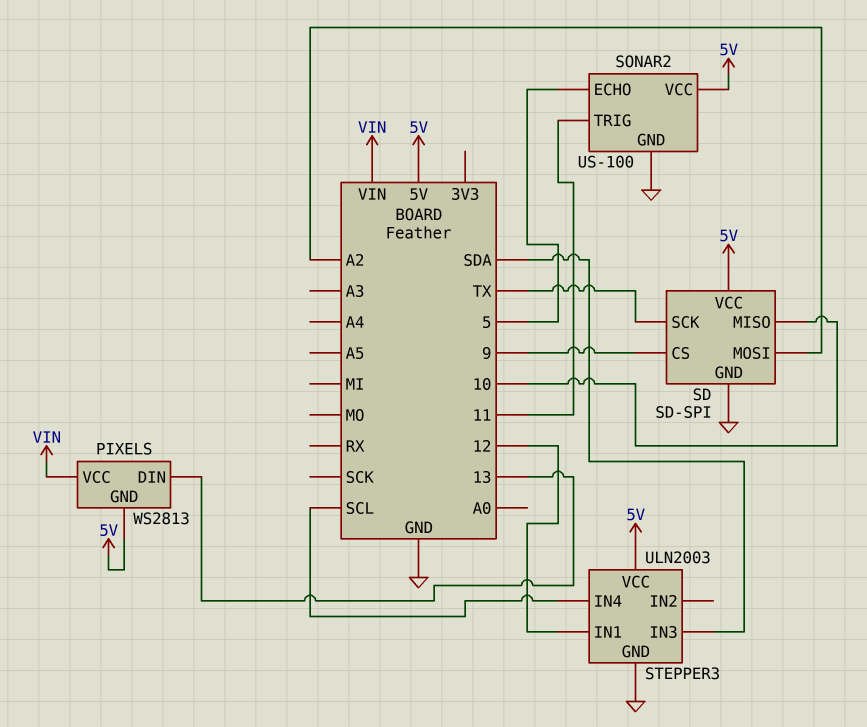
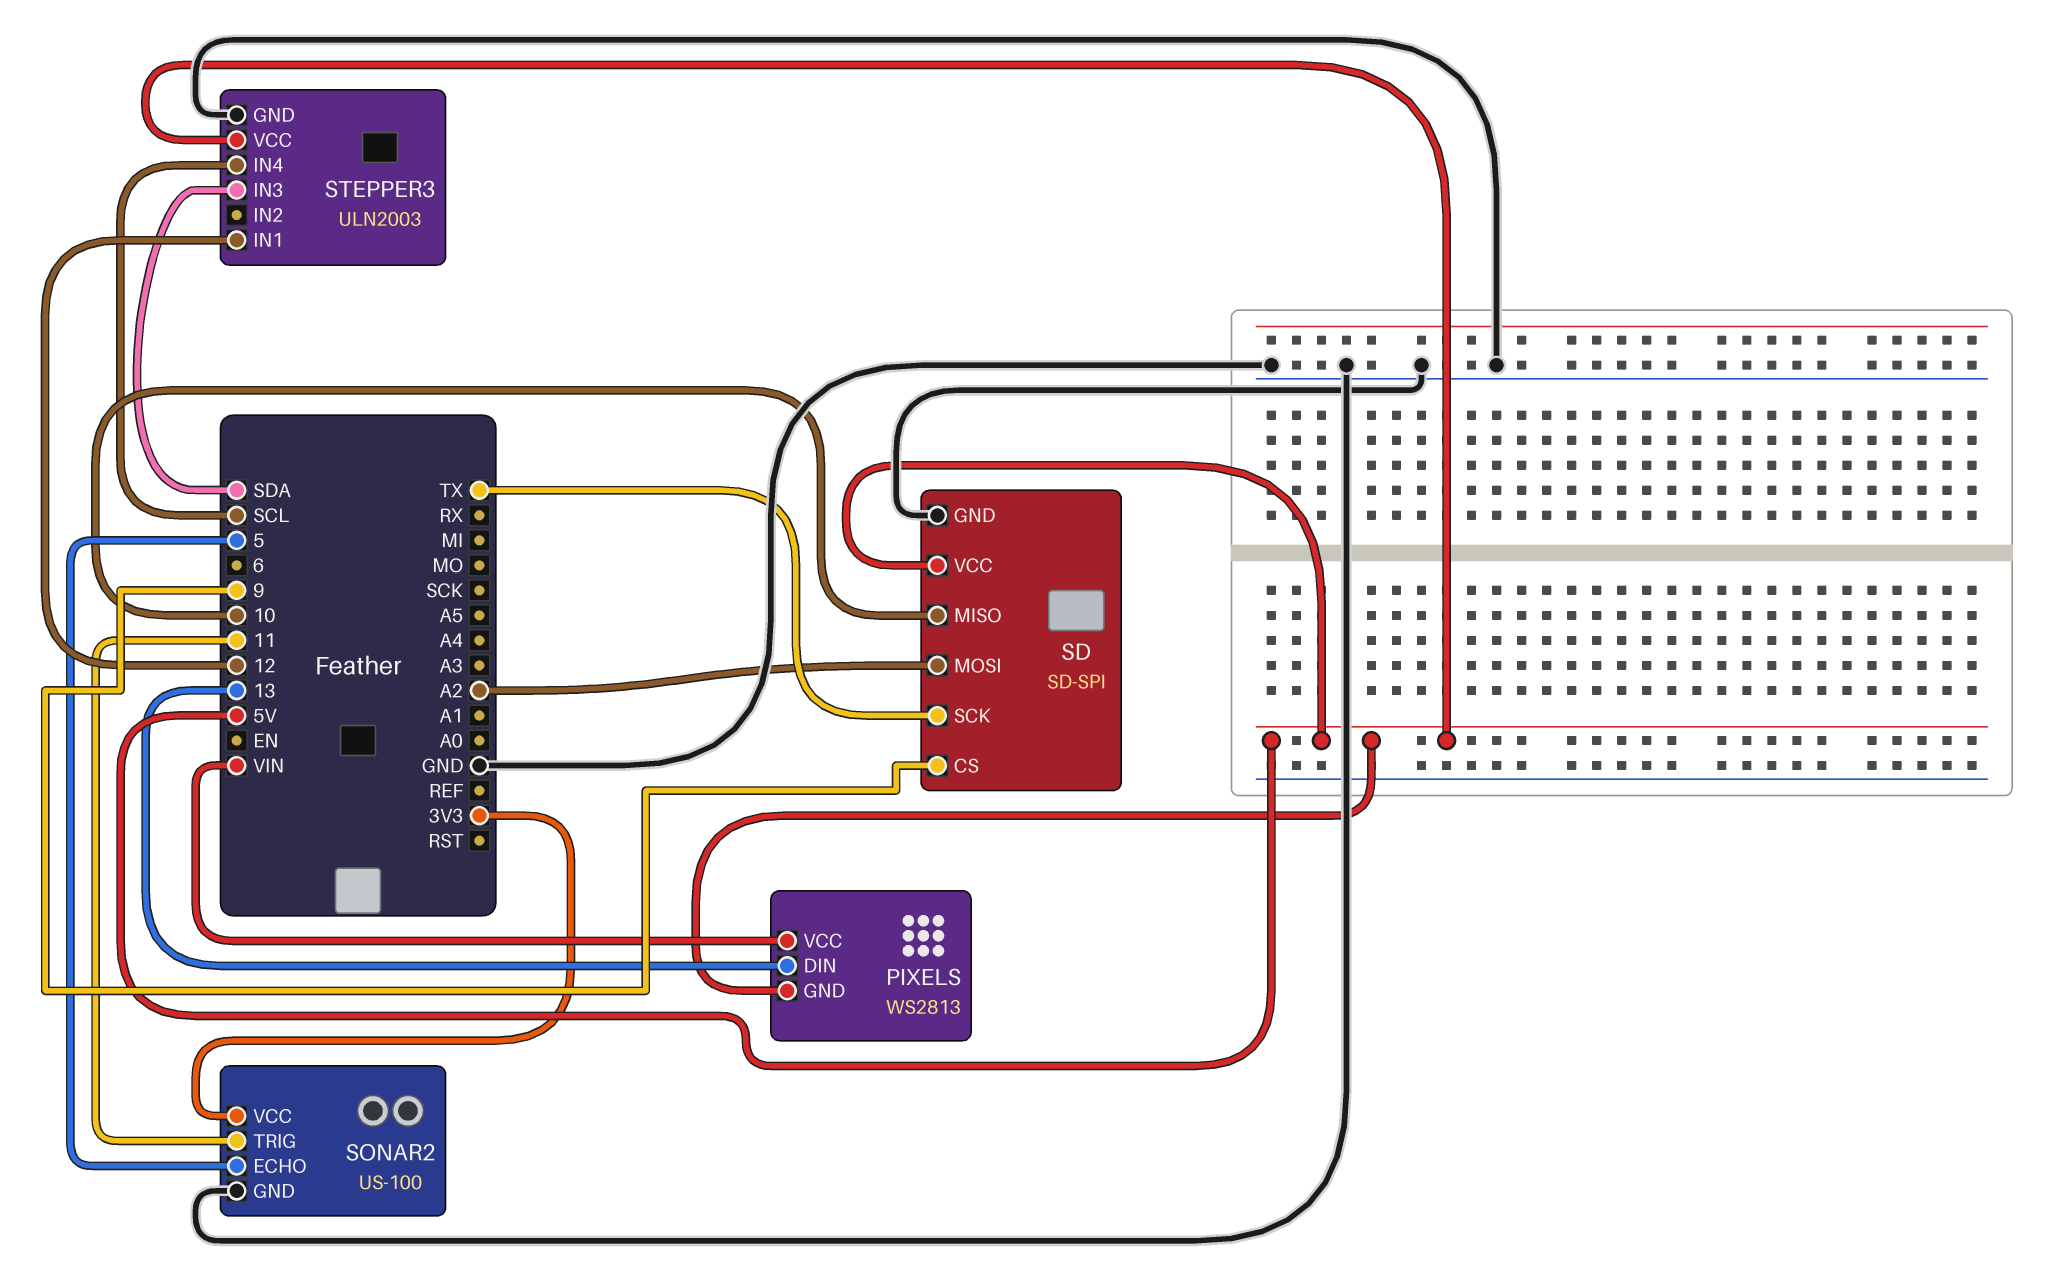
SONAR2 pin VCC: 5V -> 3V3

